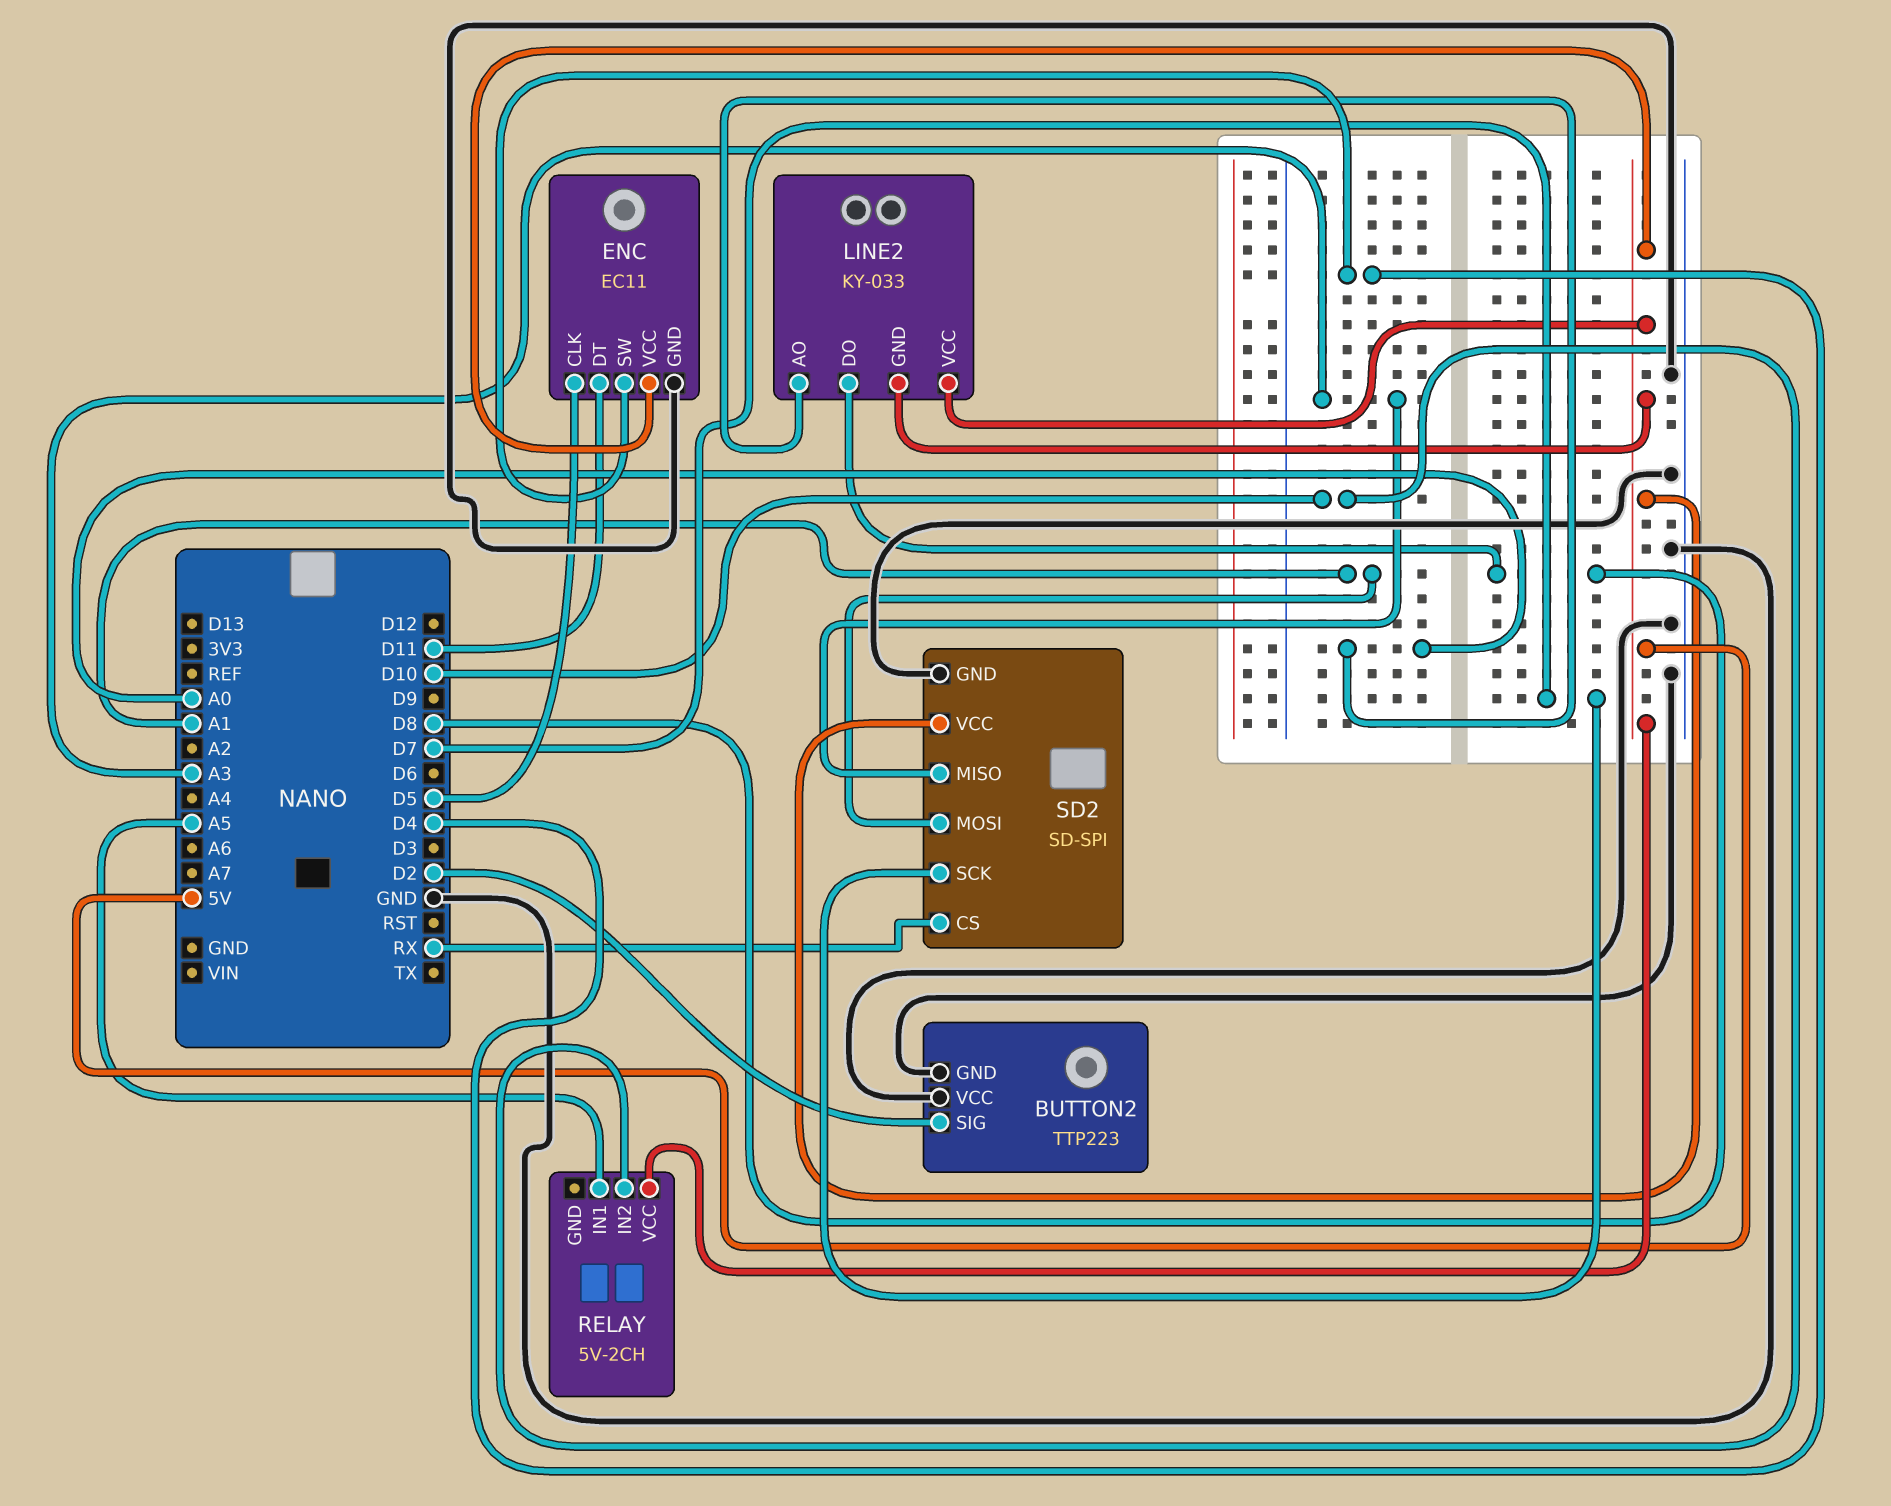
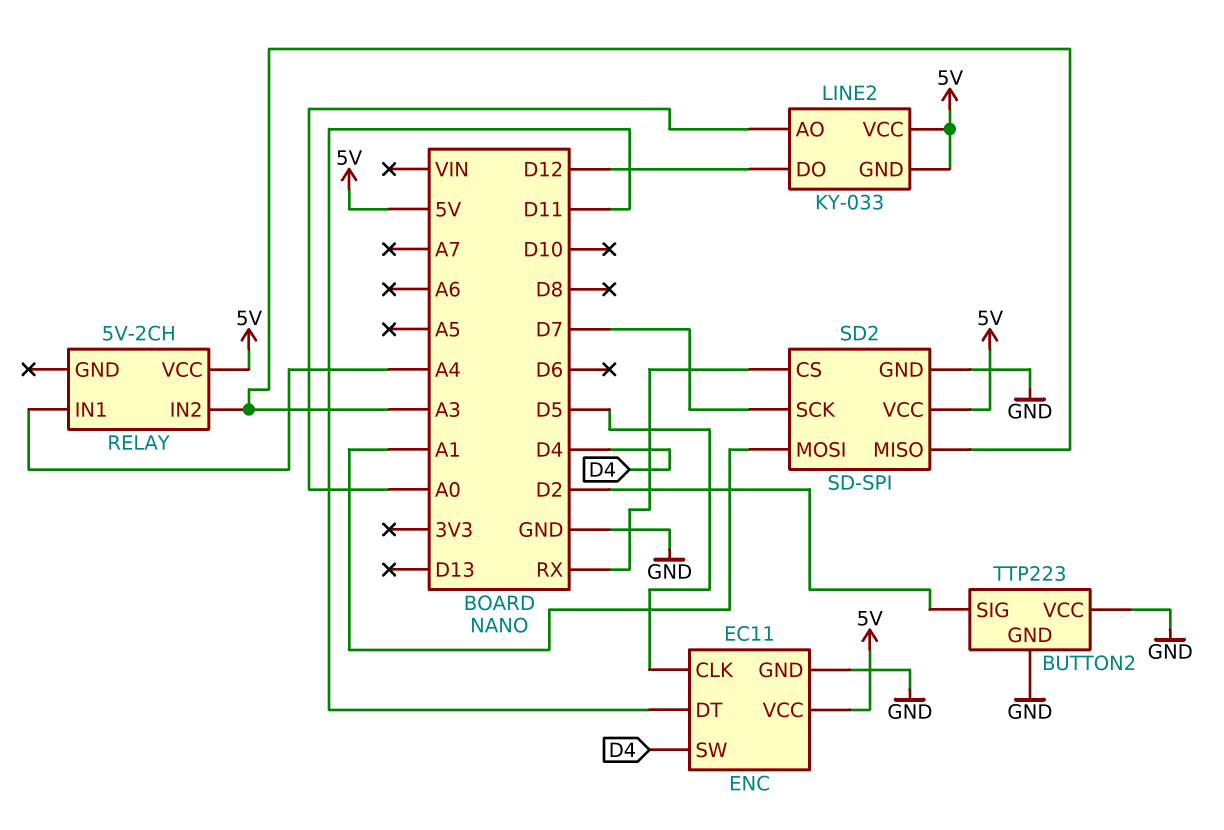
LINE2 pin DO: D8 -> D12
RELAY pin IN1: A5 -> A4
RELAY pin IN2: D10 -> A3

